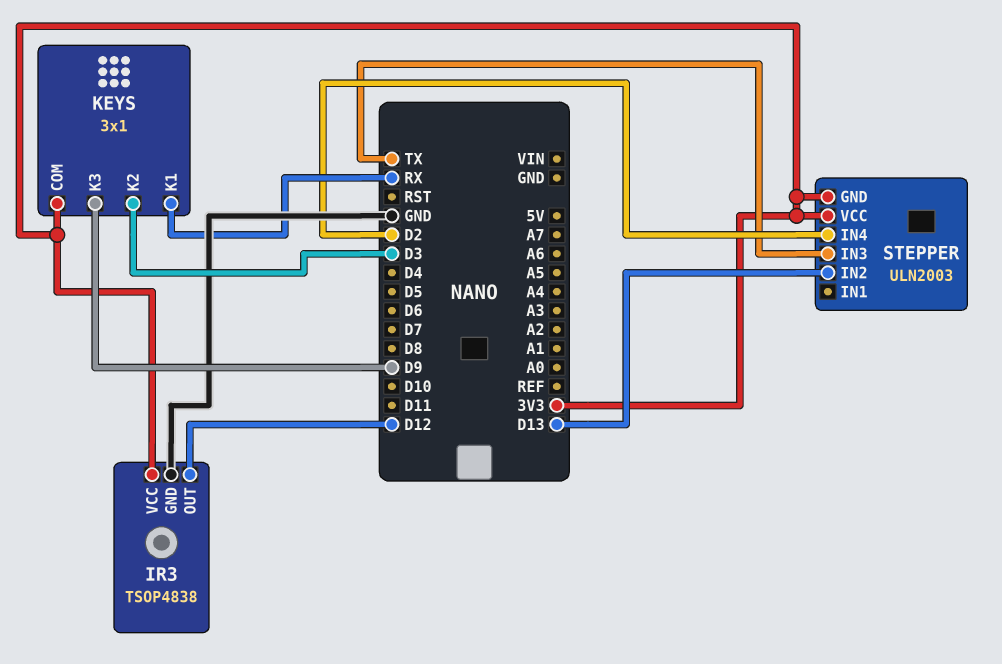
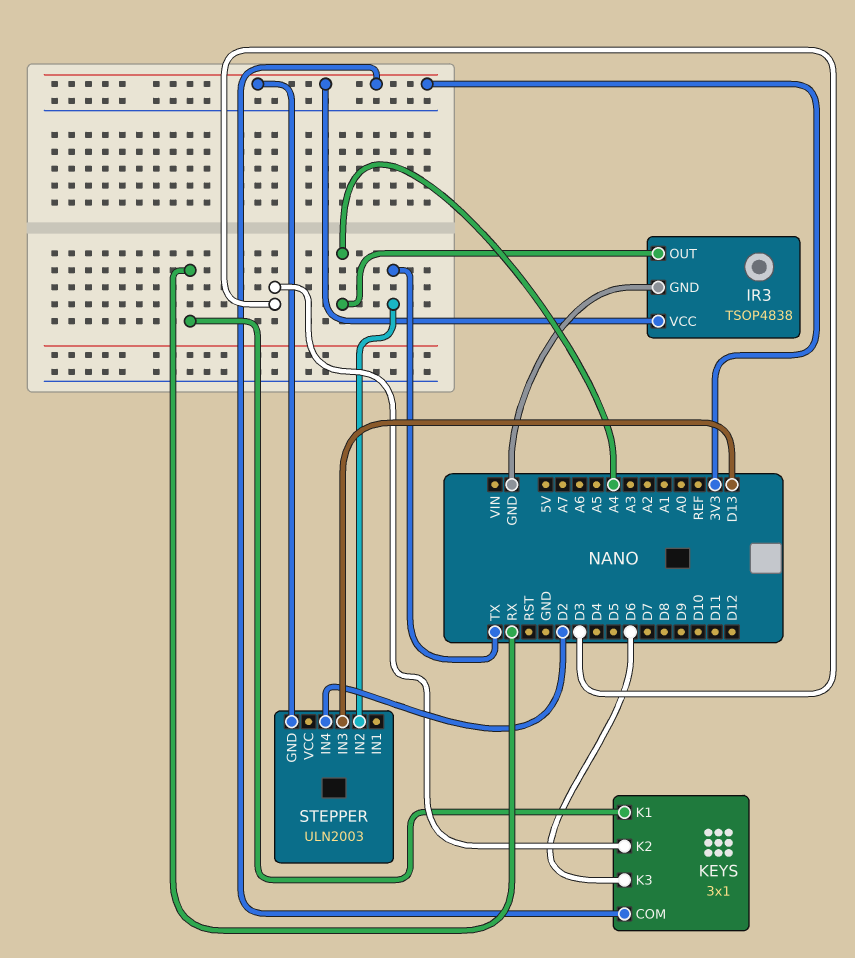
IR3 pin OUT: D12 -> A4
KEYS pin K3: D9 -> D6
STEPPER pin IN2: D13 -> TX
STEPPER pin IN3: TX -> D13
STEPPER pin VCC: 3V3 -> none

